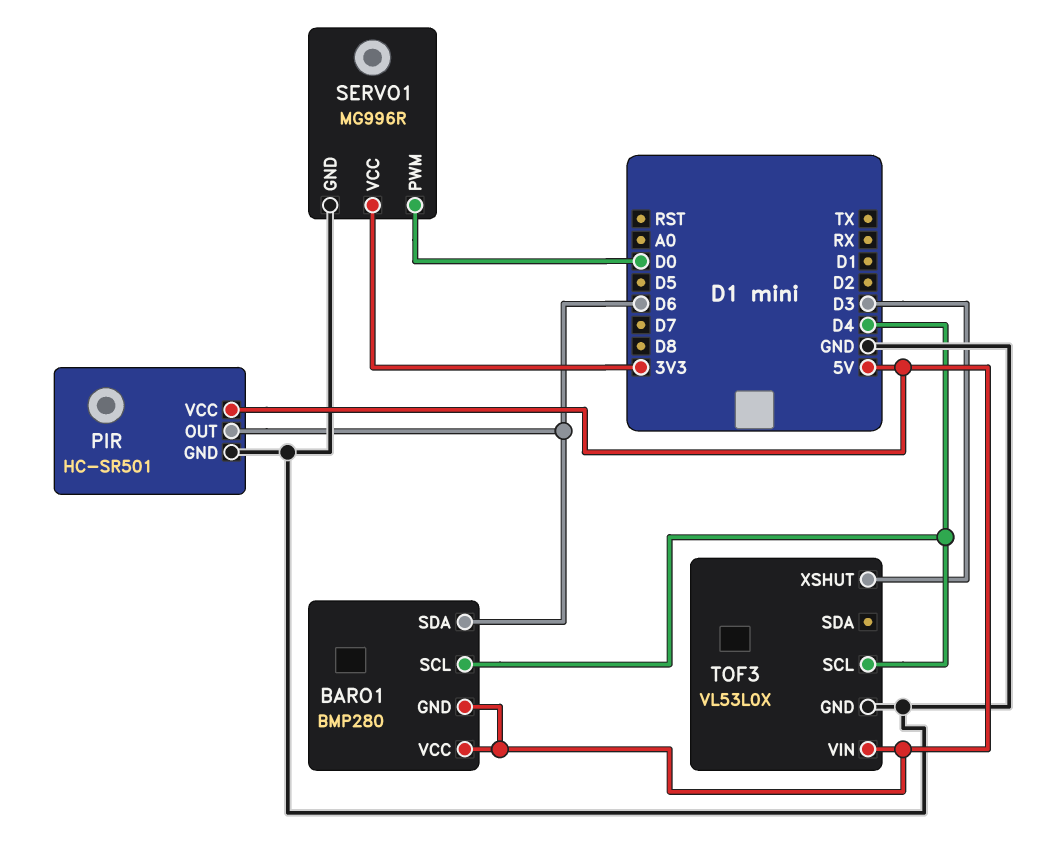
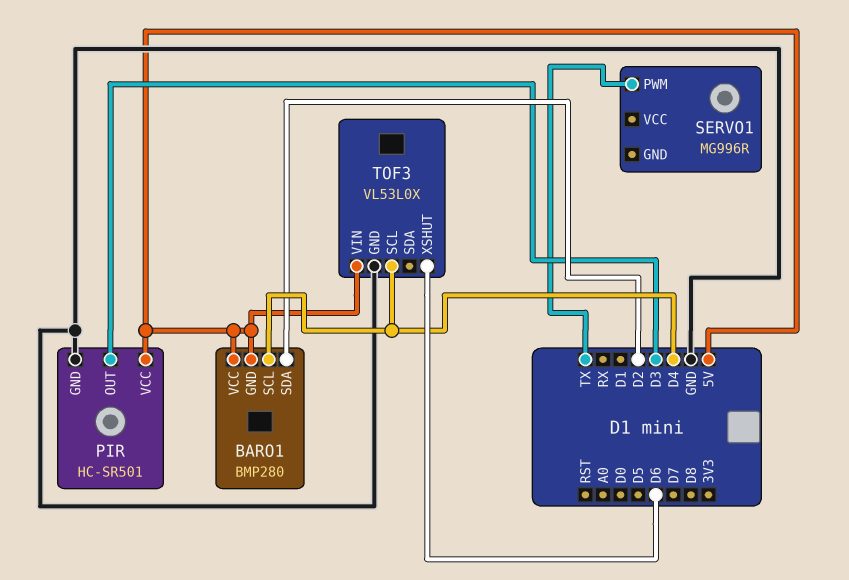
BARO1 pin SDA: D6 -> D2
PIR pin OUT: D6 -> D3
SERVO1 pin GND: GND -> none
SERVO1 pin PWM: D0 -> TX
SERVO1 pin VCC: 3V3 -> none
TOF3 pin XSHUT: D3 -> D6

